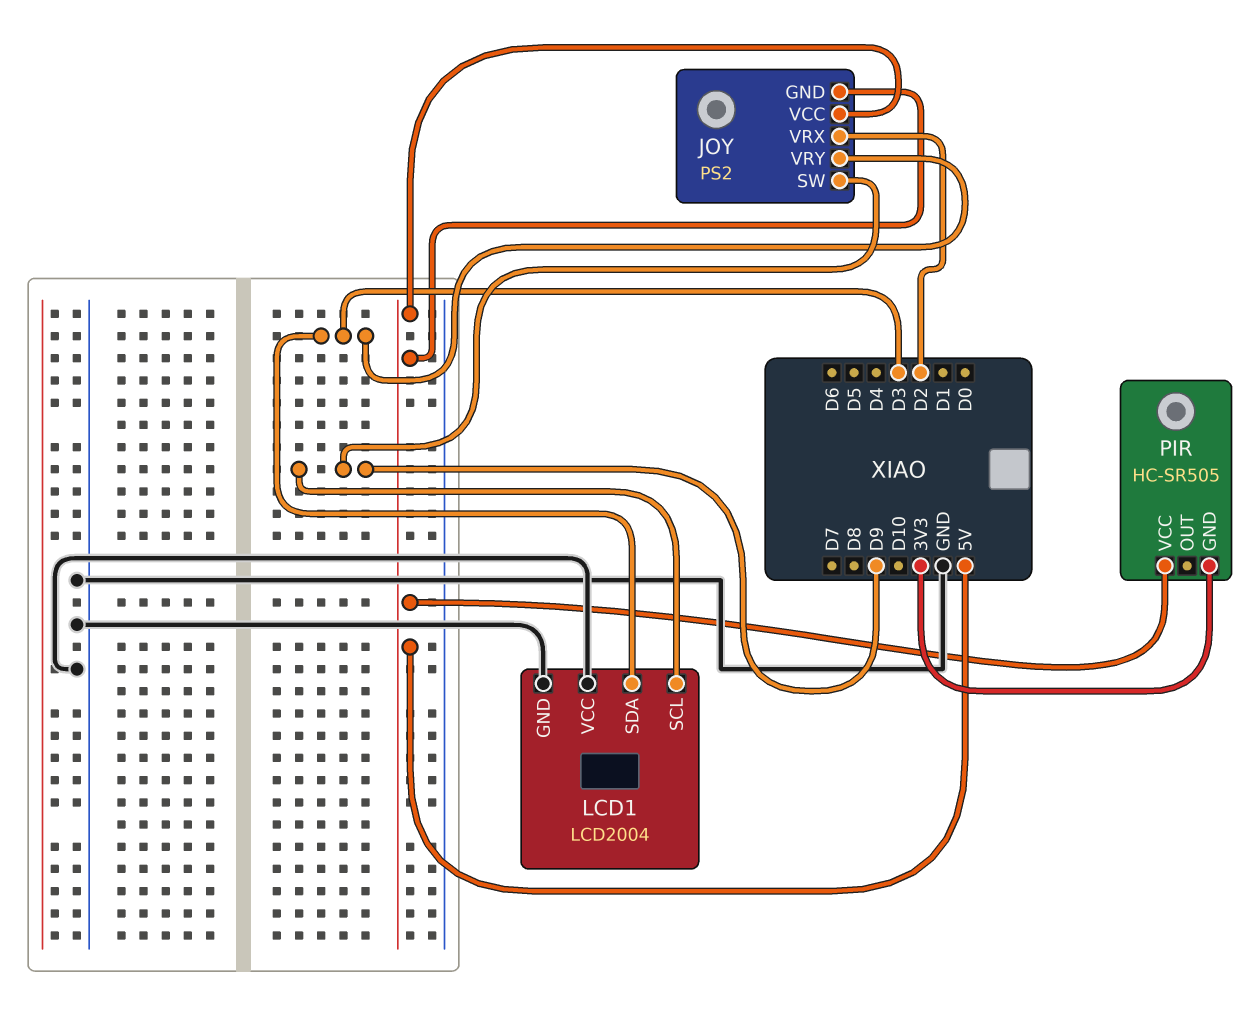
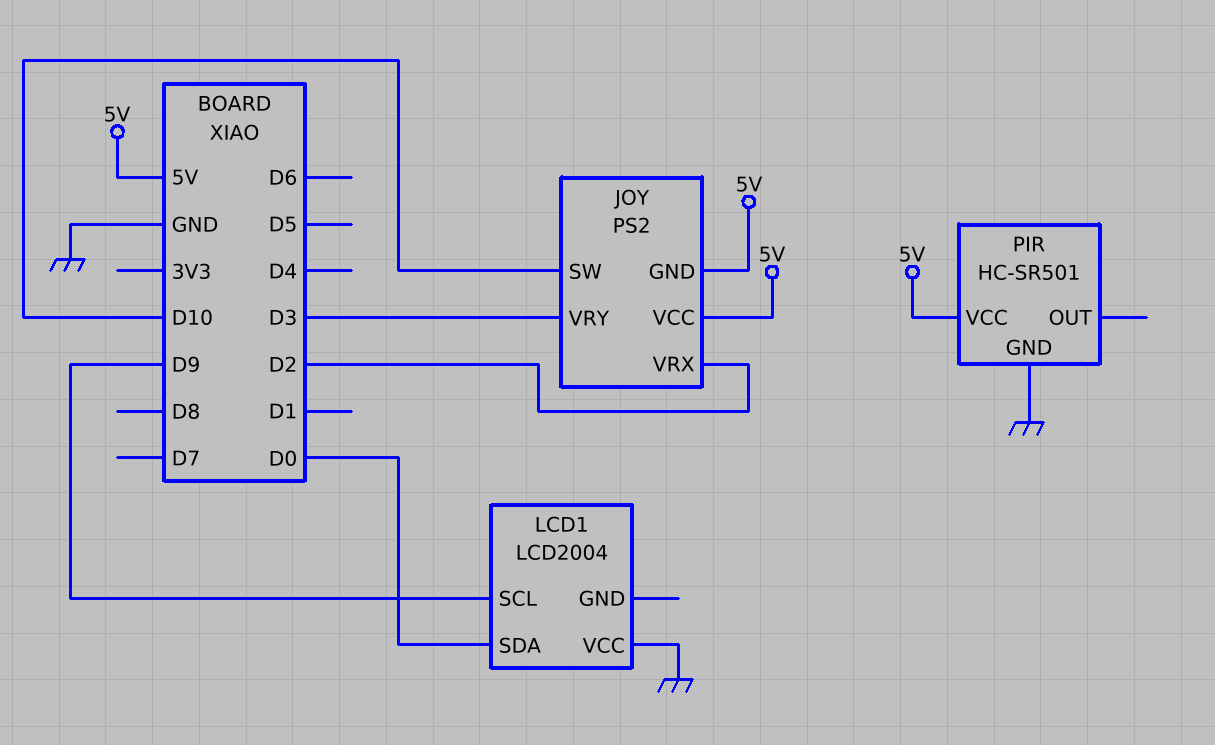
JOY pin SW: D9 -> D10
LCD1 pin GND: GND -> none
LCD1 pin SDA: D3 -> D0
PIR: HC-SR505 -> HC-SR501
PIR pin GND: 3V3 -> GND

